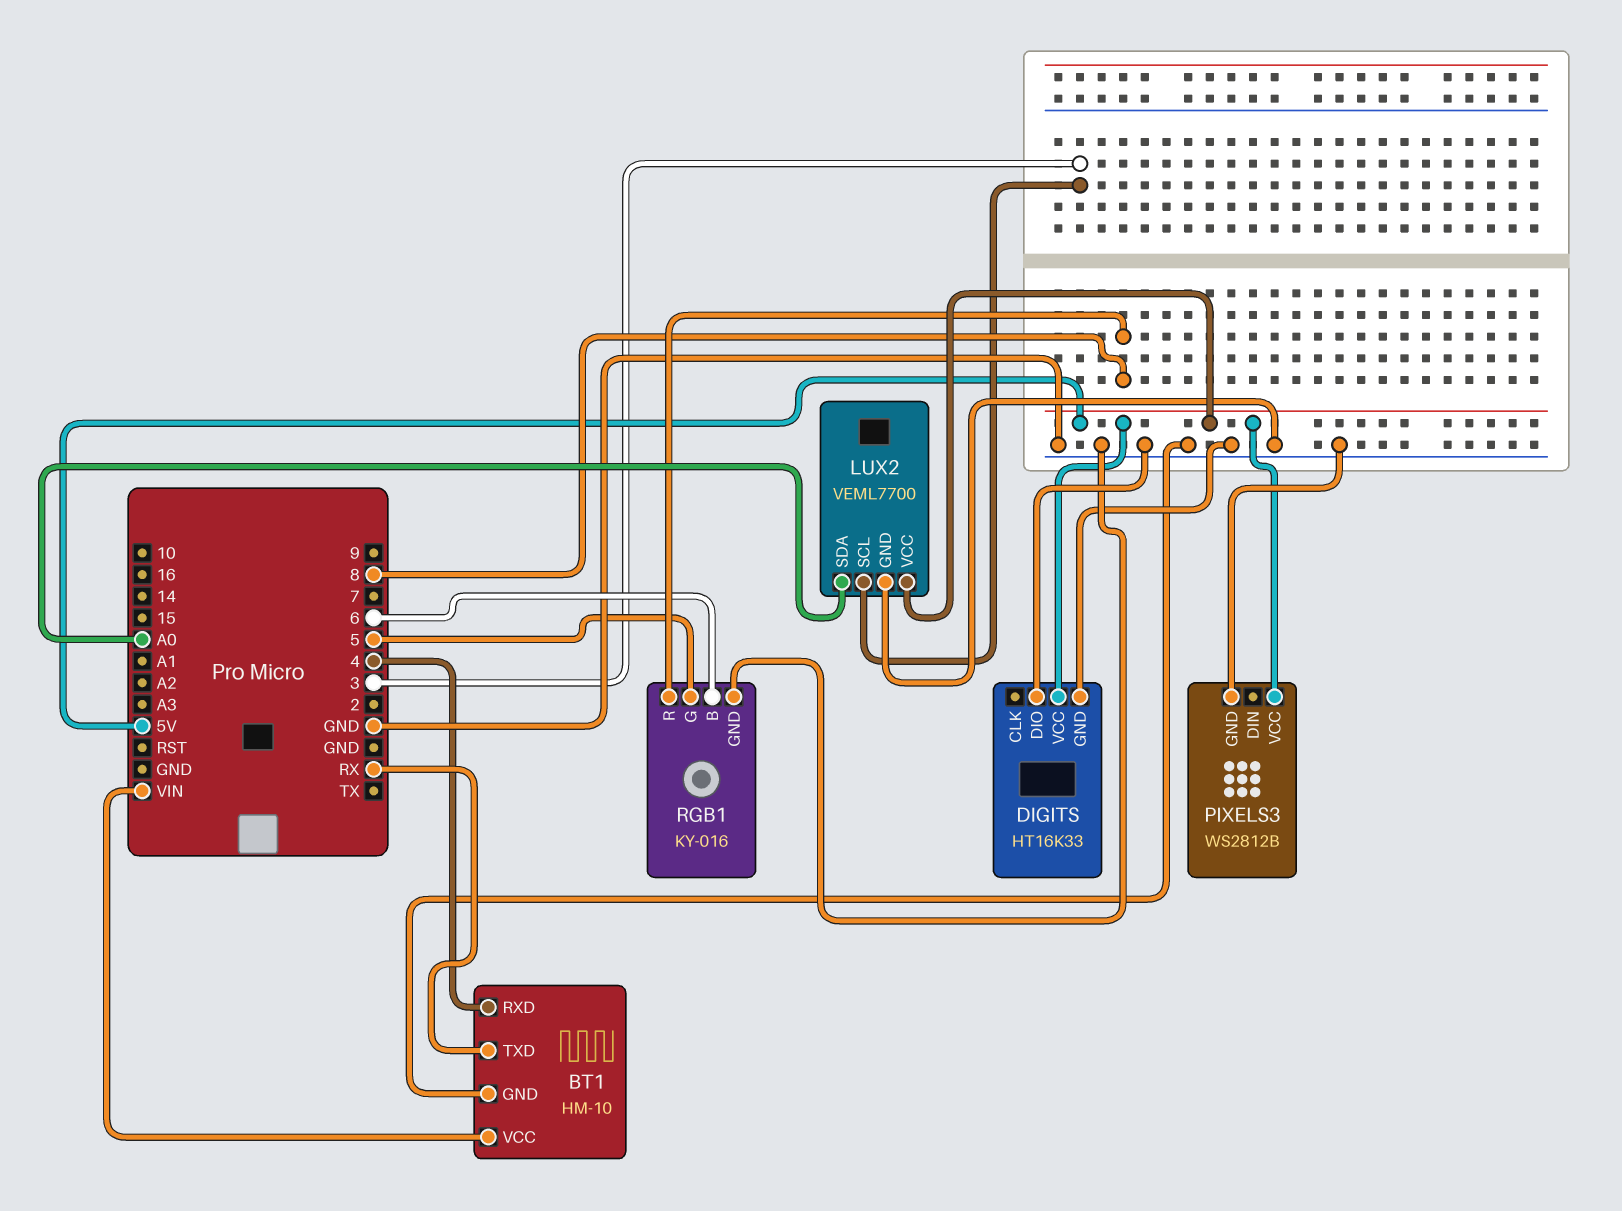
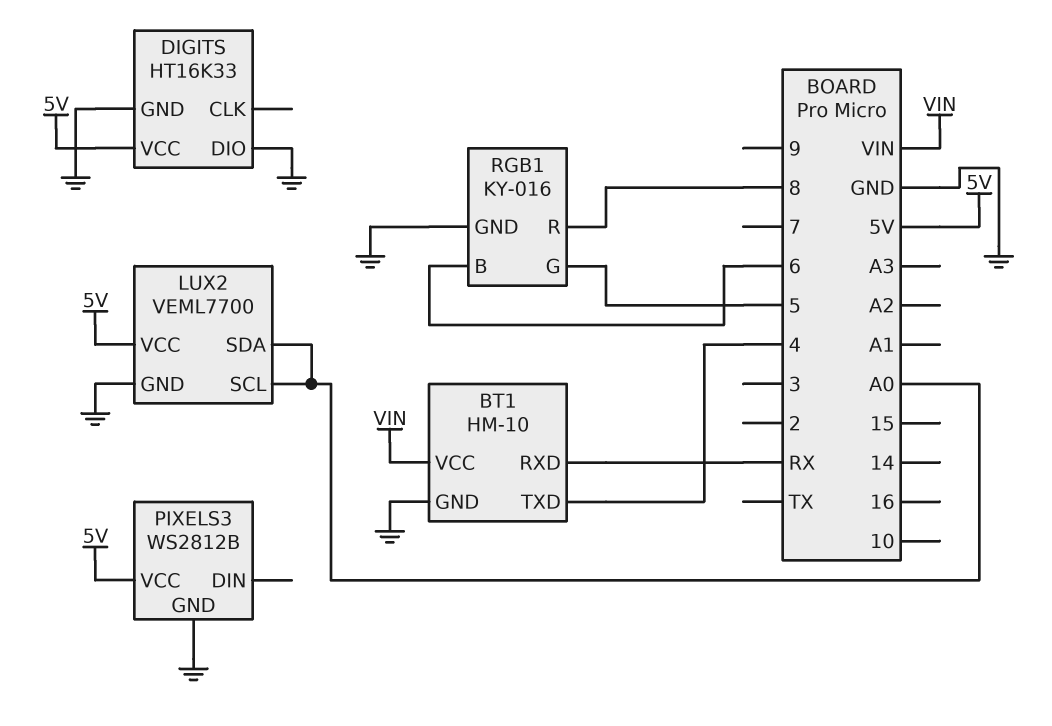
BT1 pin RXD: 4 -> RX
BT1 pin TXD: RX -> 4
LUX2 pin SCL: 3 -> A0

